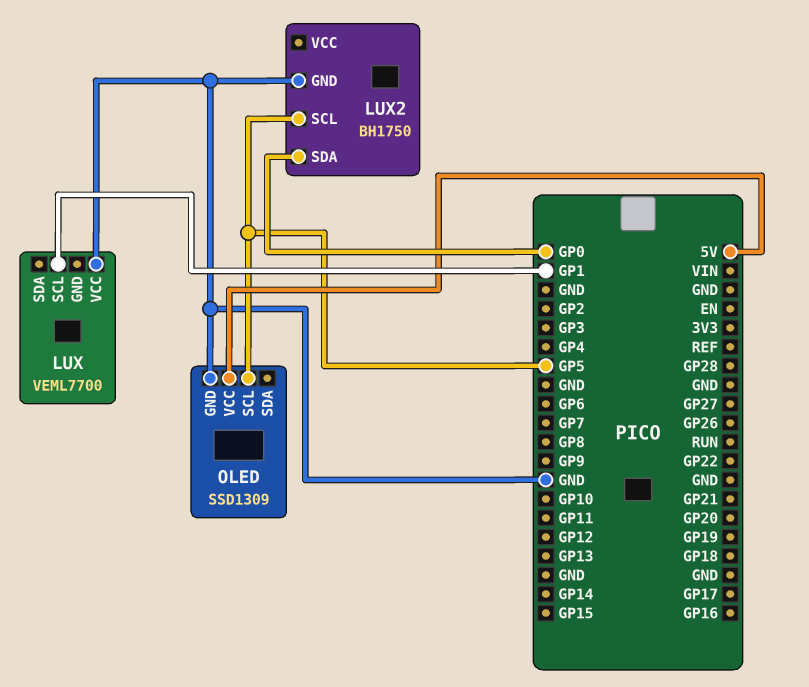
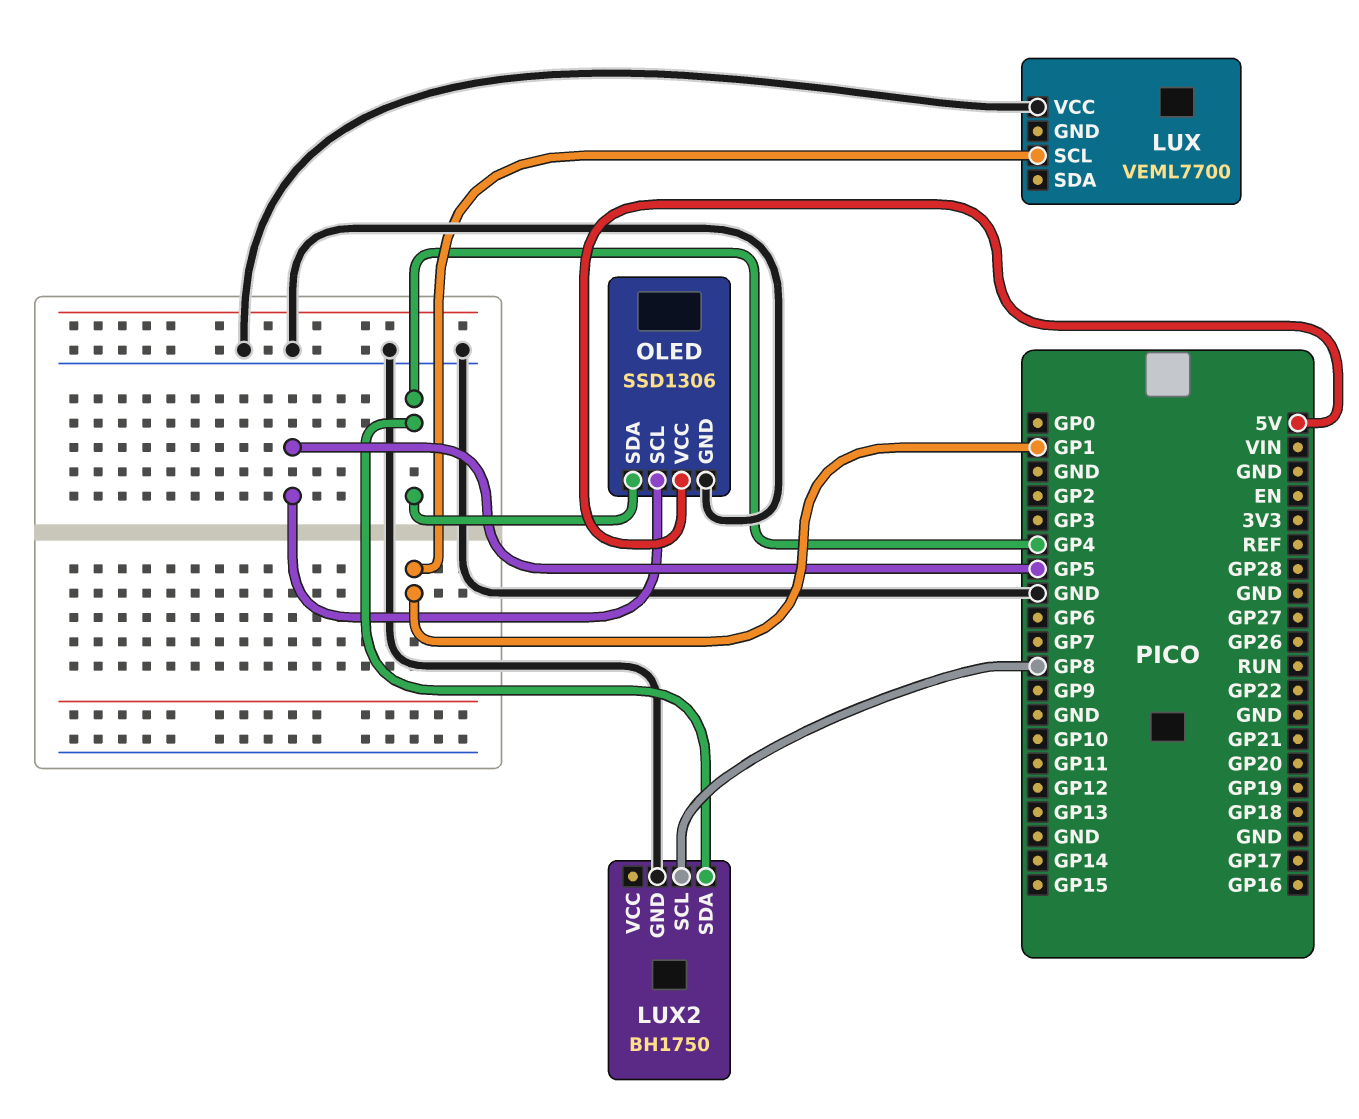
LUX2 pin SCL: GP5 -> GP8
LUX2 pin SDA: GP0 -> GP4
OLED: SSD1309 -> SSD1306
OLED pin SDA: none -> GP4

